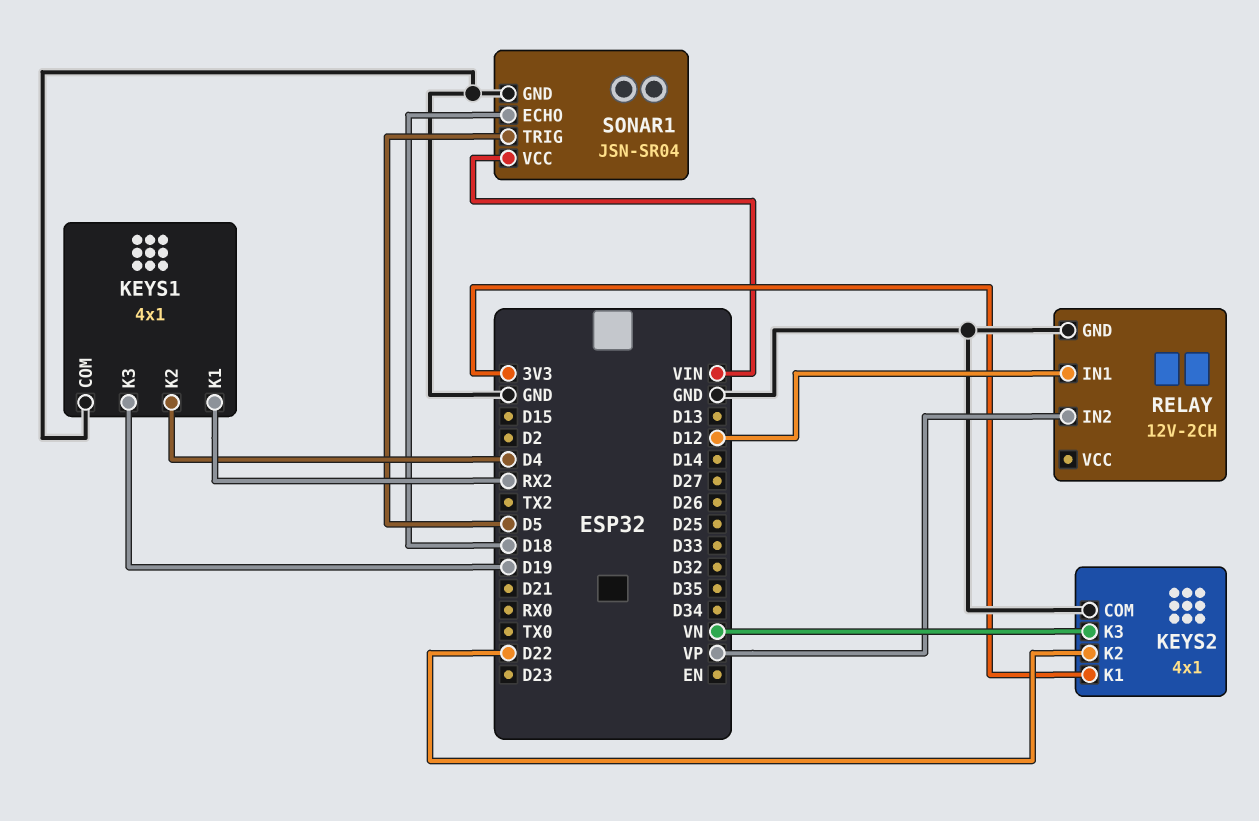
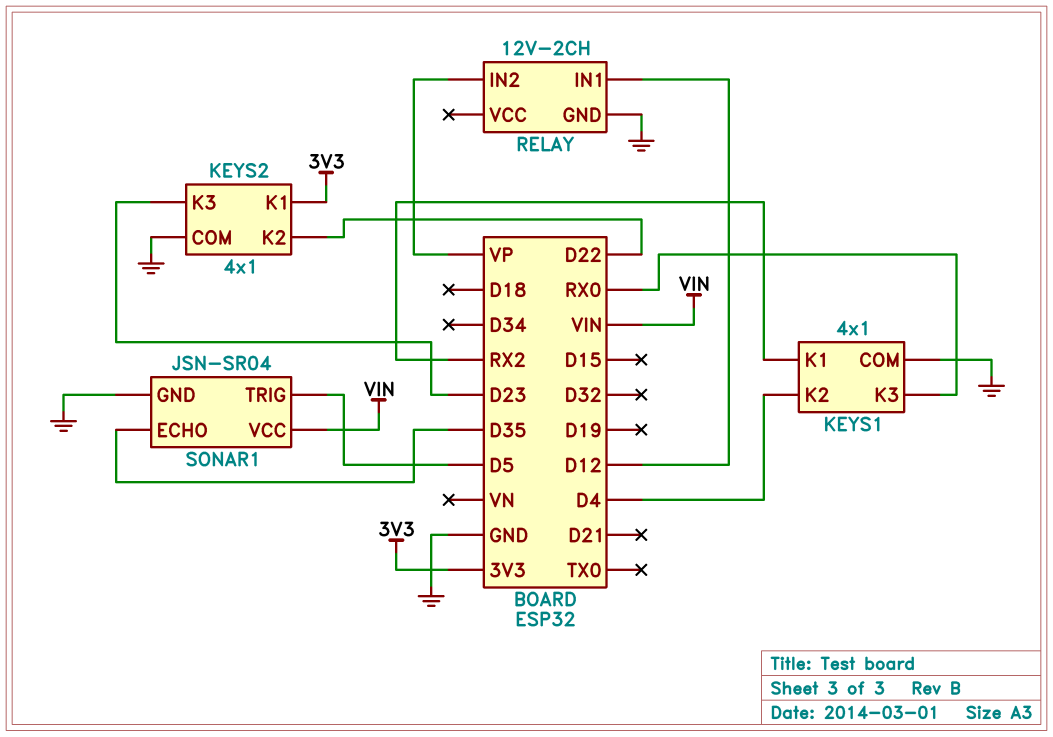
KEYS1 pin K3: D19 -> RX0
KEYS2 pin K3: VN -> D23
SONAR1 pin ECHO: D18 -> D35

